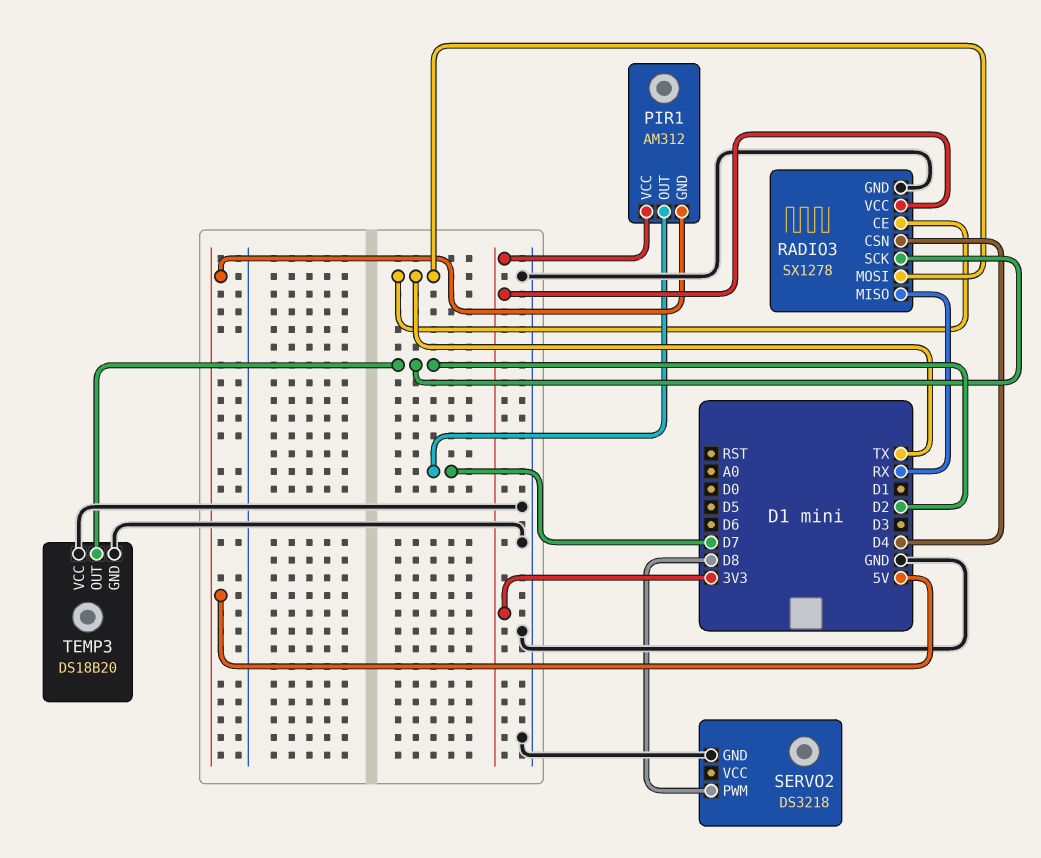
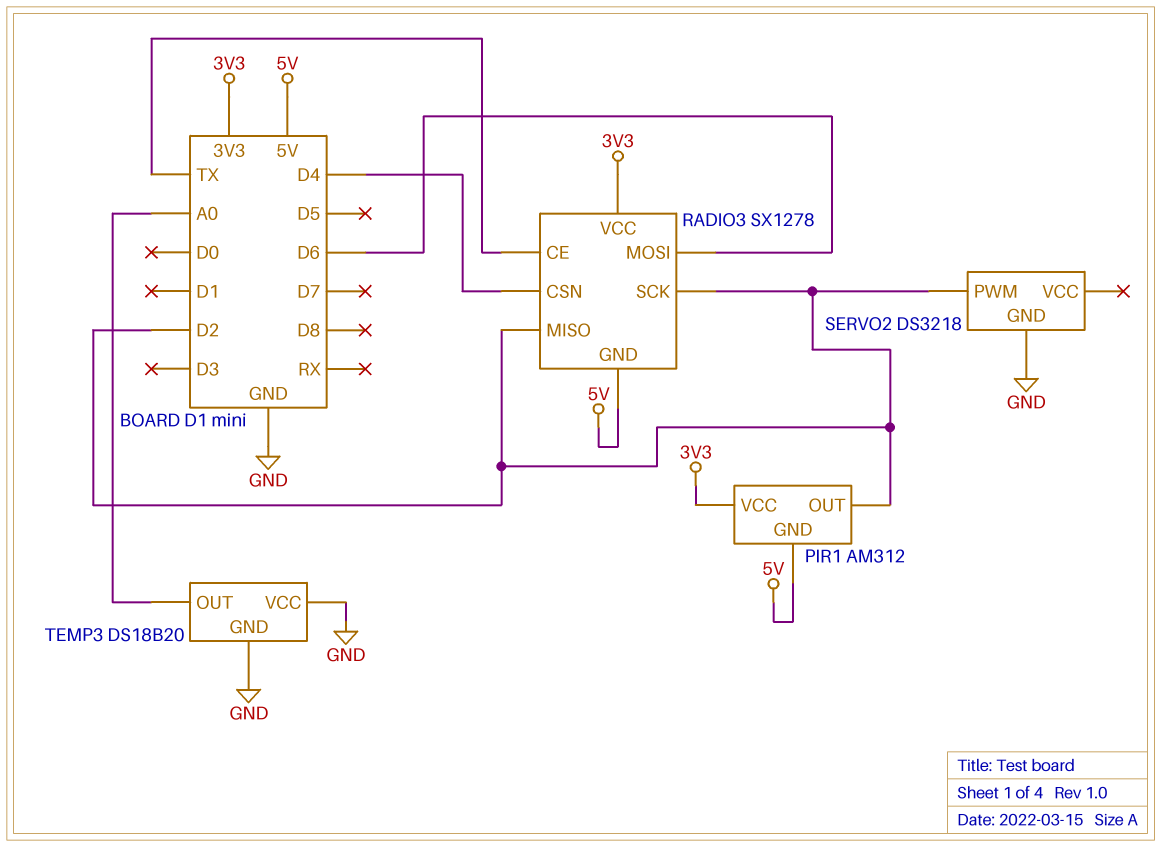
PIR1 pin OUT: D7 -> D2
RADIO3 pin GND: GND -> 5V
RADIO3 pin MISO: RX -> D2
RADIO3 pin MOSI: TX -> D6
SERVO2 pin PWM: D8 -> D2
TEMP3 pin OUT: D2 -> A0

